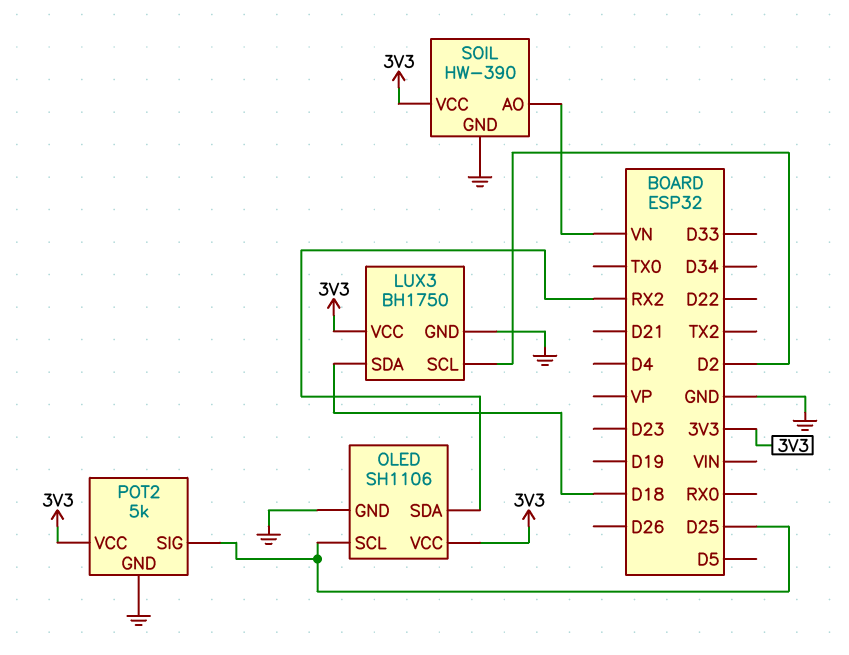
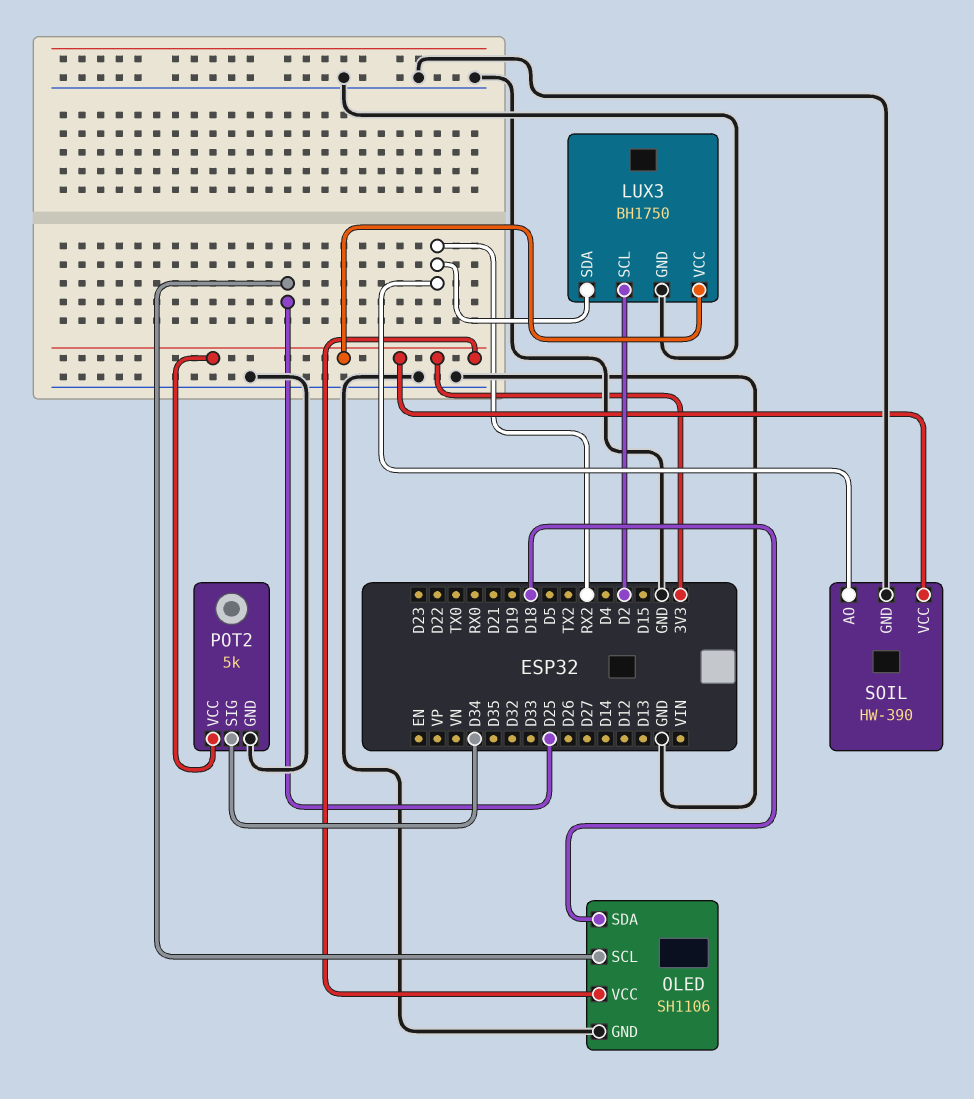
LUX3 pin SDA: D18 -> RX2
OLED pin SDA: RX2 -> D18
POT2 pin SIG: D25 -> D34
SOIL pin AO: VN -> RX2

